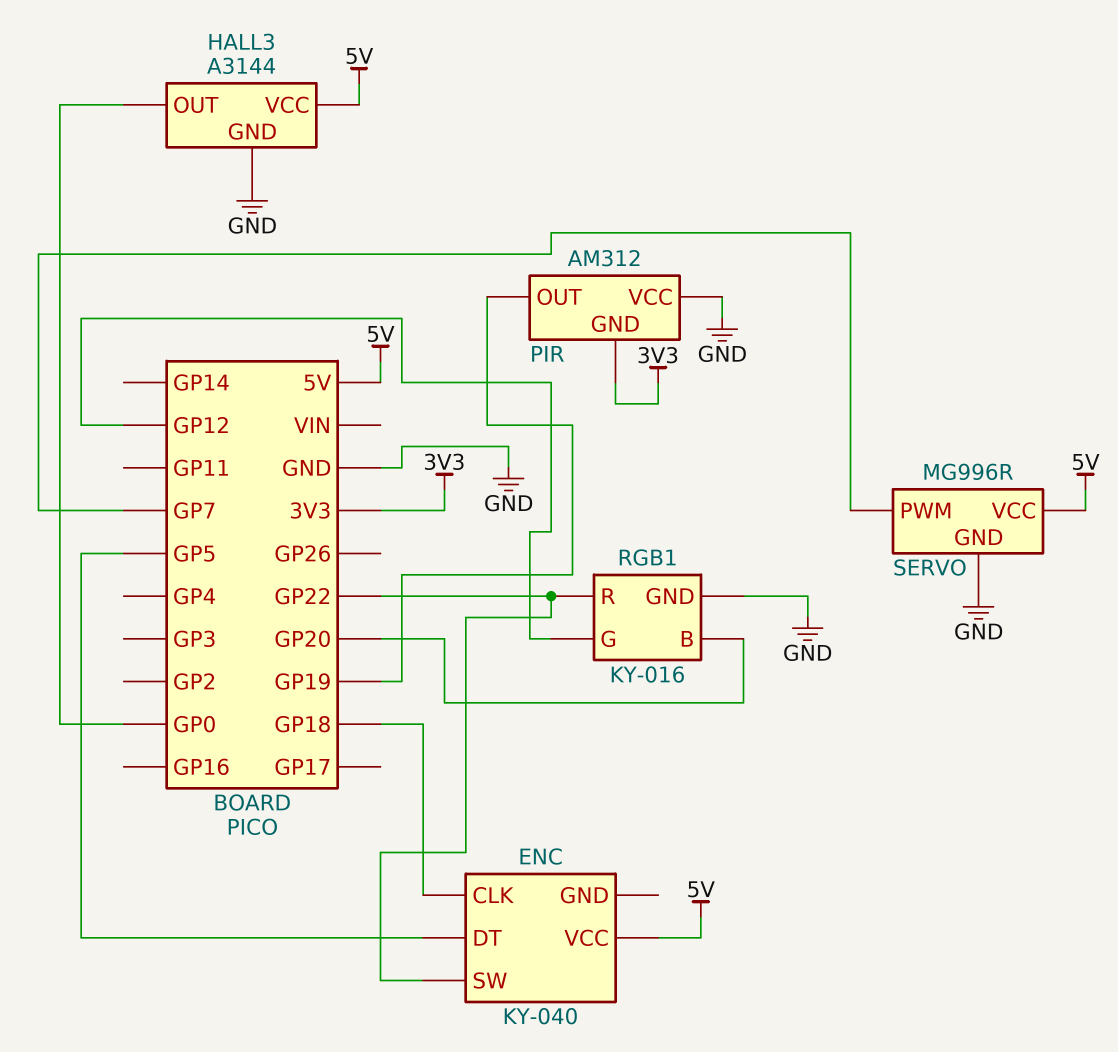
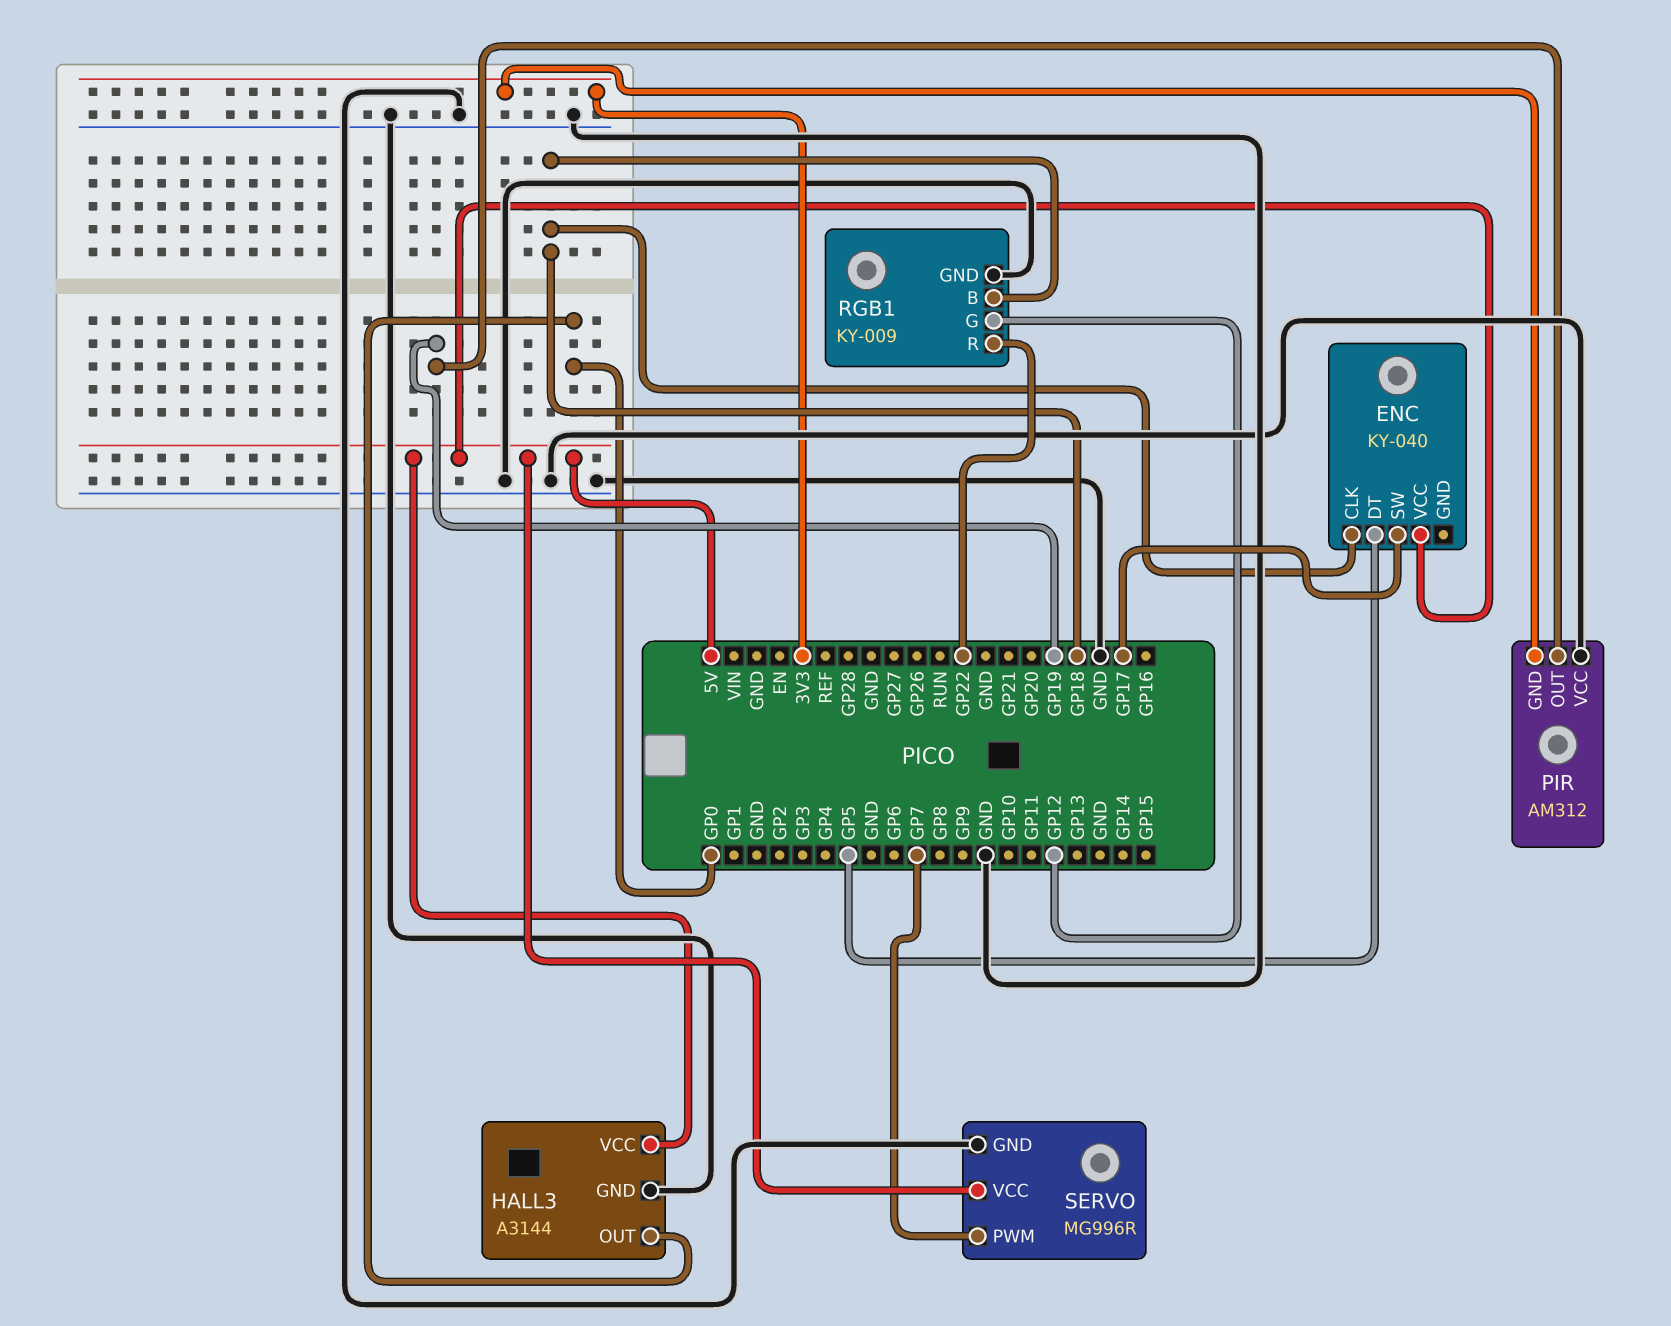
ENC pin SW: GP22 -> GP17
RGB1: KY-016 -> KY-009
RGB1 pin B: GP20 -> GP18

